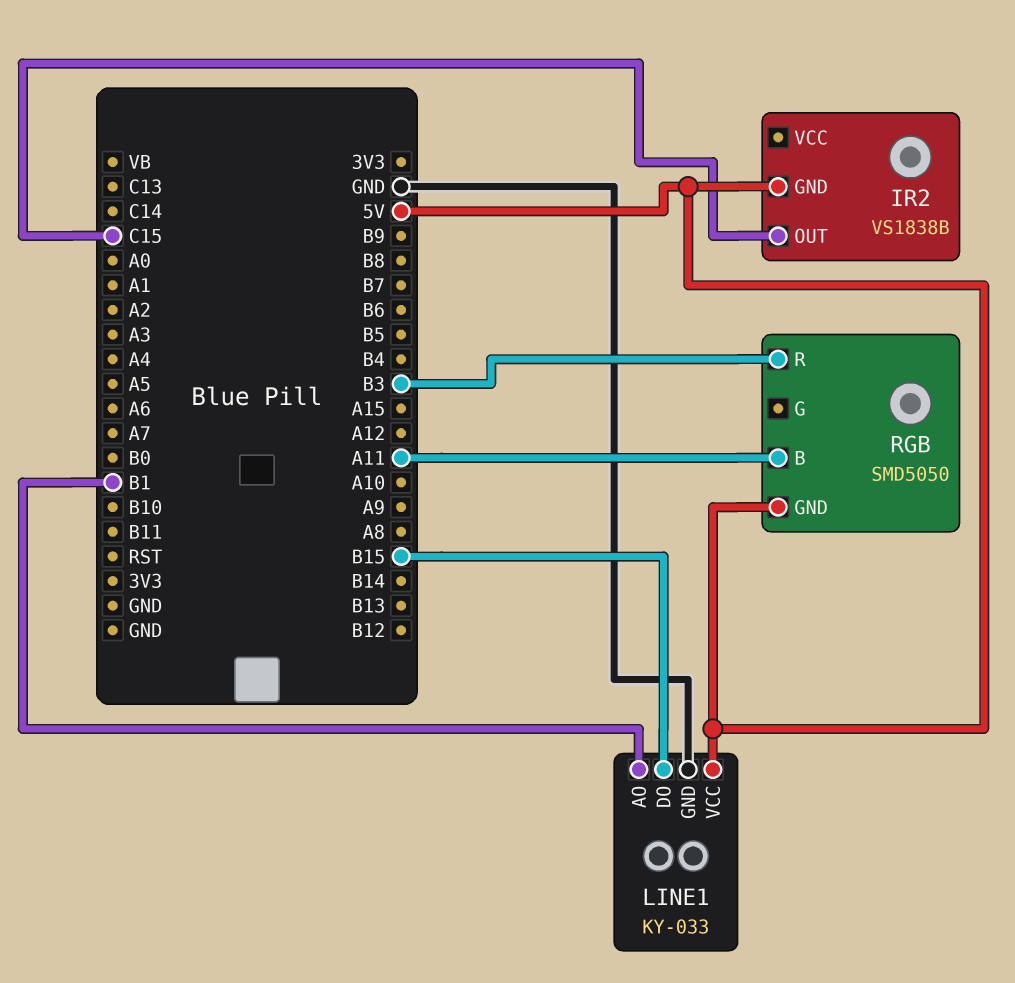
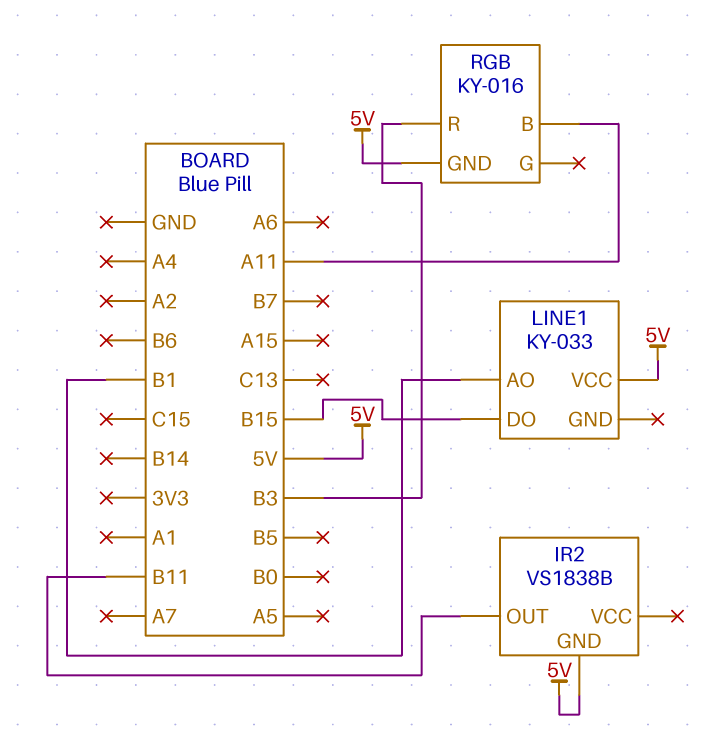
IR2 pin OUT: C15 -> B11
LINE1 pin GND: GND -> none
RGB: SMD5050 -> KY-016

